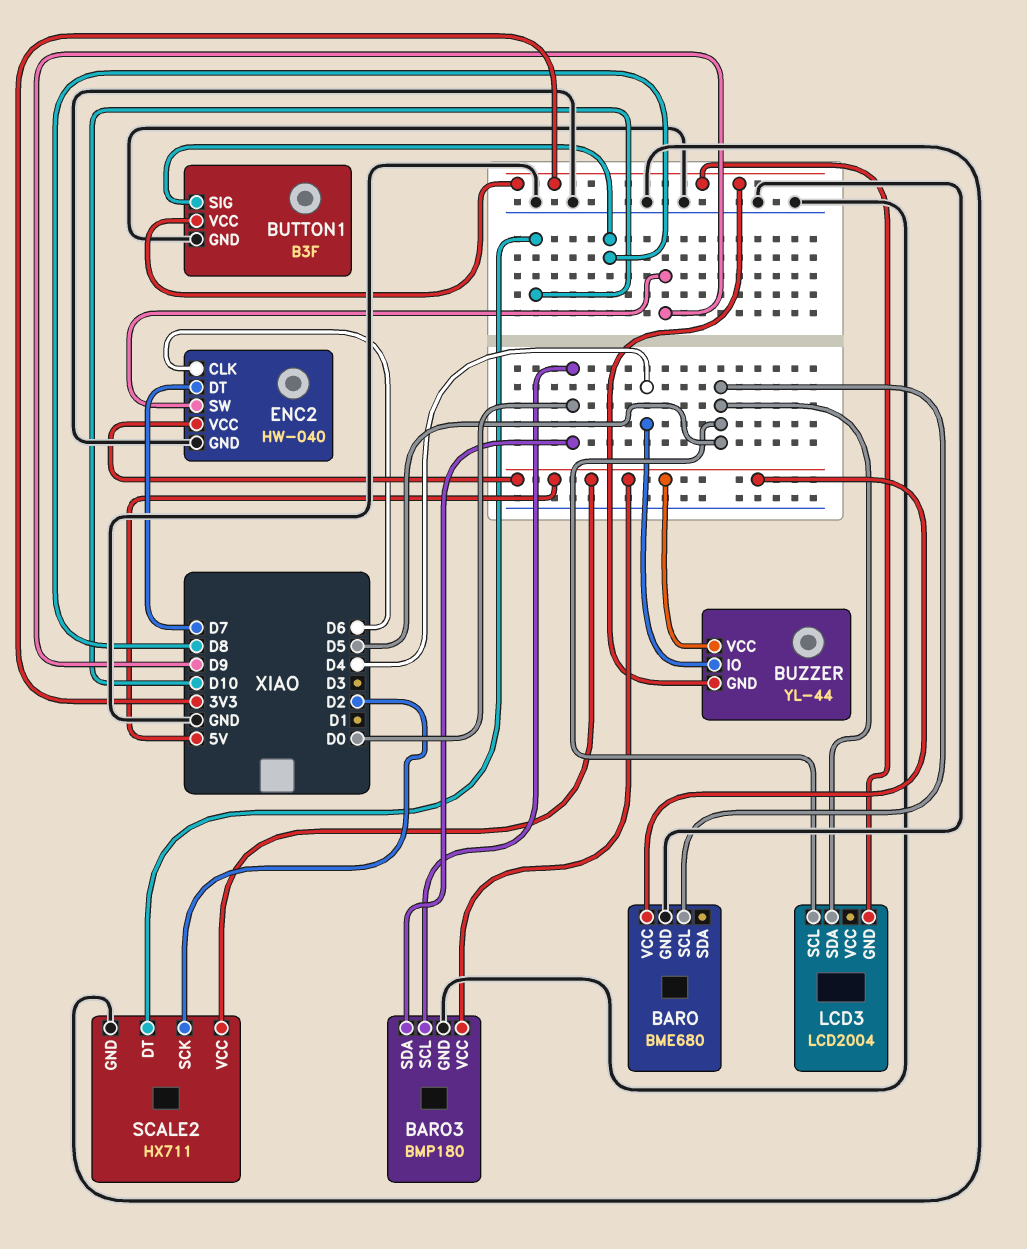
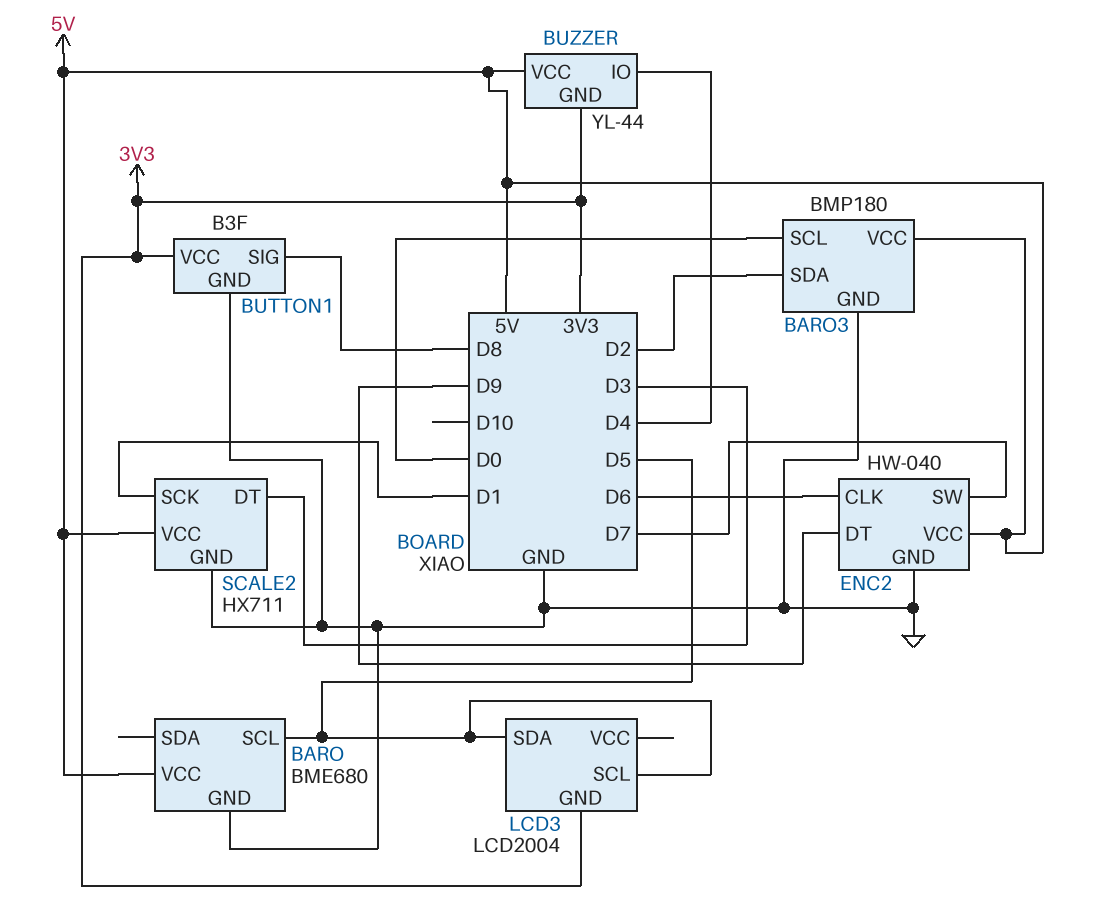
BARO3 pin SDA: D0 -> D2
ENC2 pin DT: D7 -> D9
ENC2 pin SW: D9 -> D7
SCALE2 pin DT: D10 -> D3
SCALE2 pin SCK: D2 -> D1

